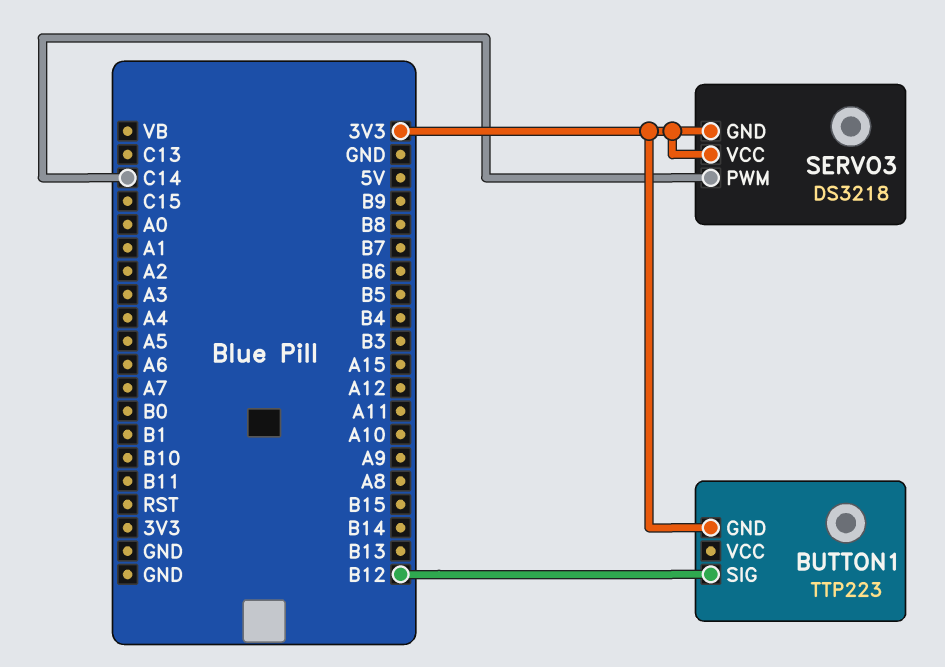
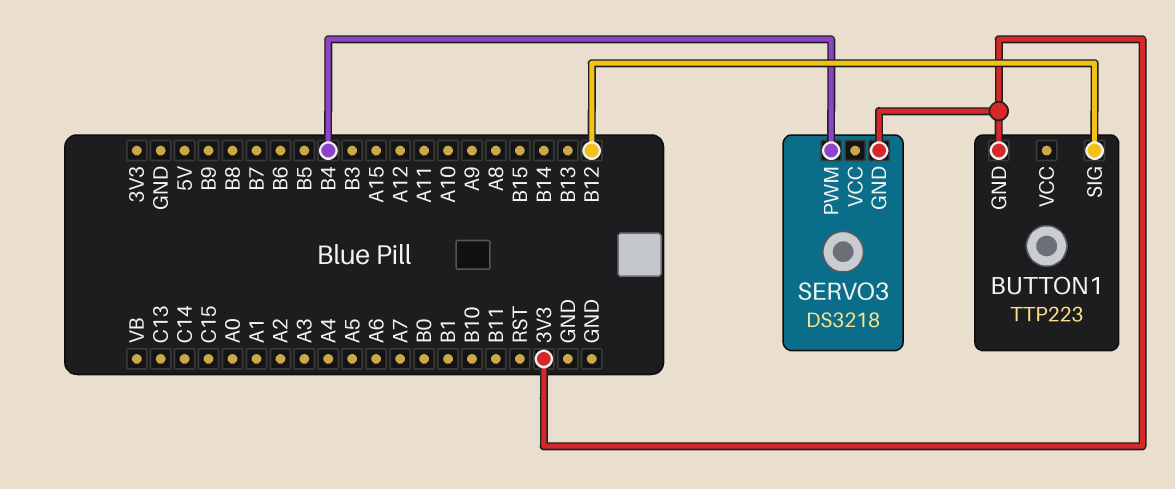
SERVO3 pin PWM: C14 -> B4
SERVO3 pin VCC: 3V3 -> none

